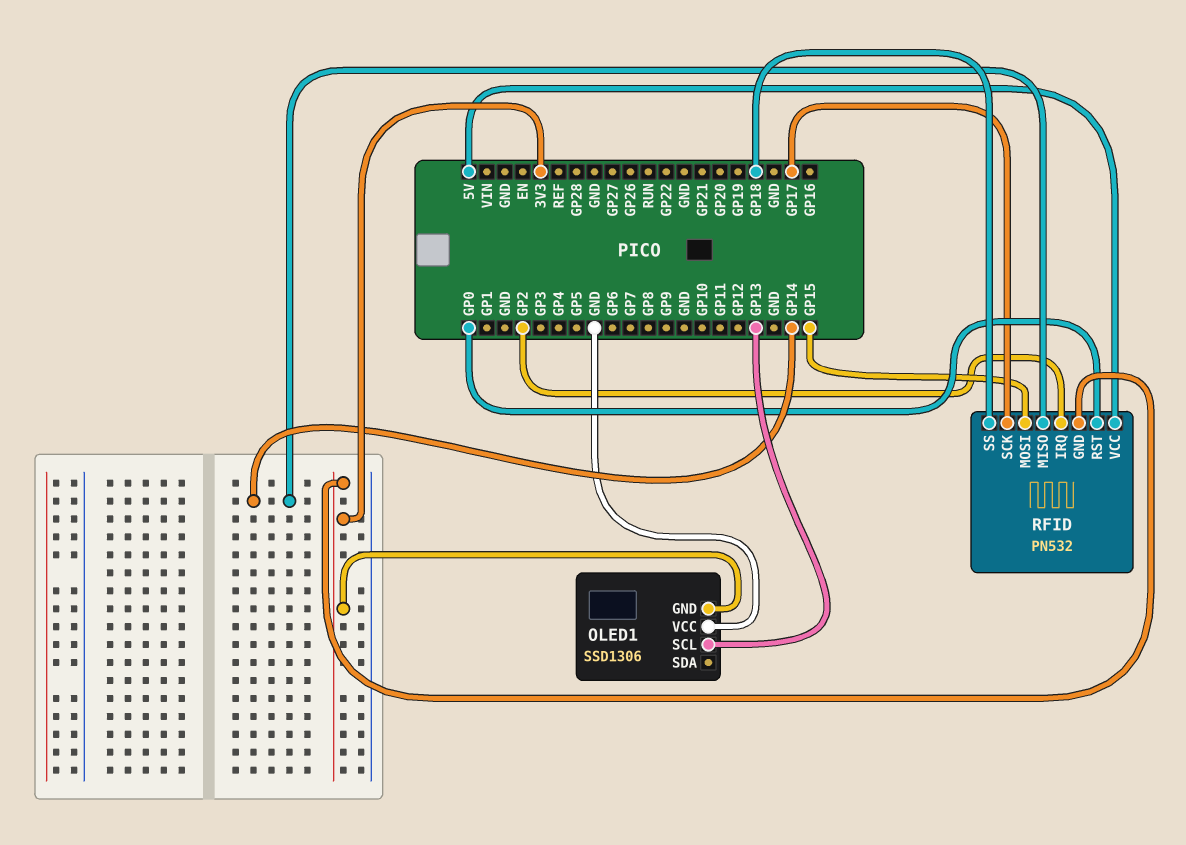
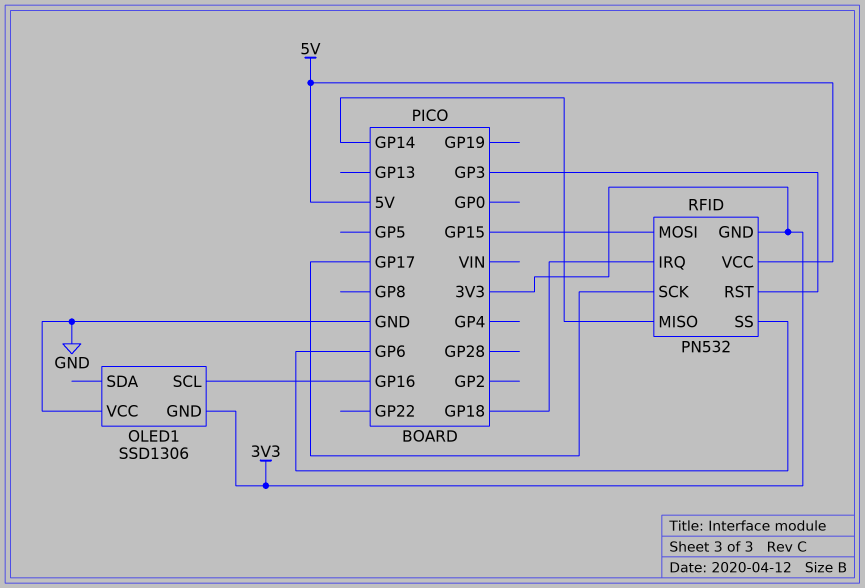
OLED1 pin SCL: GP13 -> GP16
RFID pin IRQ: GP2 -> GP18
RFID pin RST: GP0 -> GP3
RFID pin SS: GP18 -> GP6

